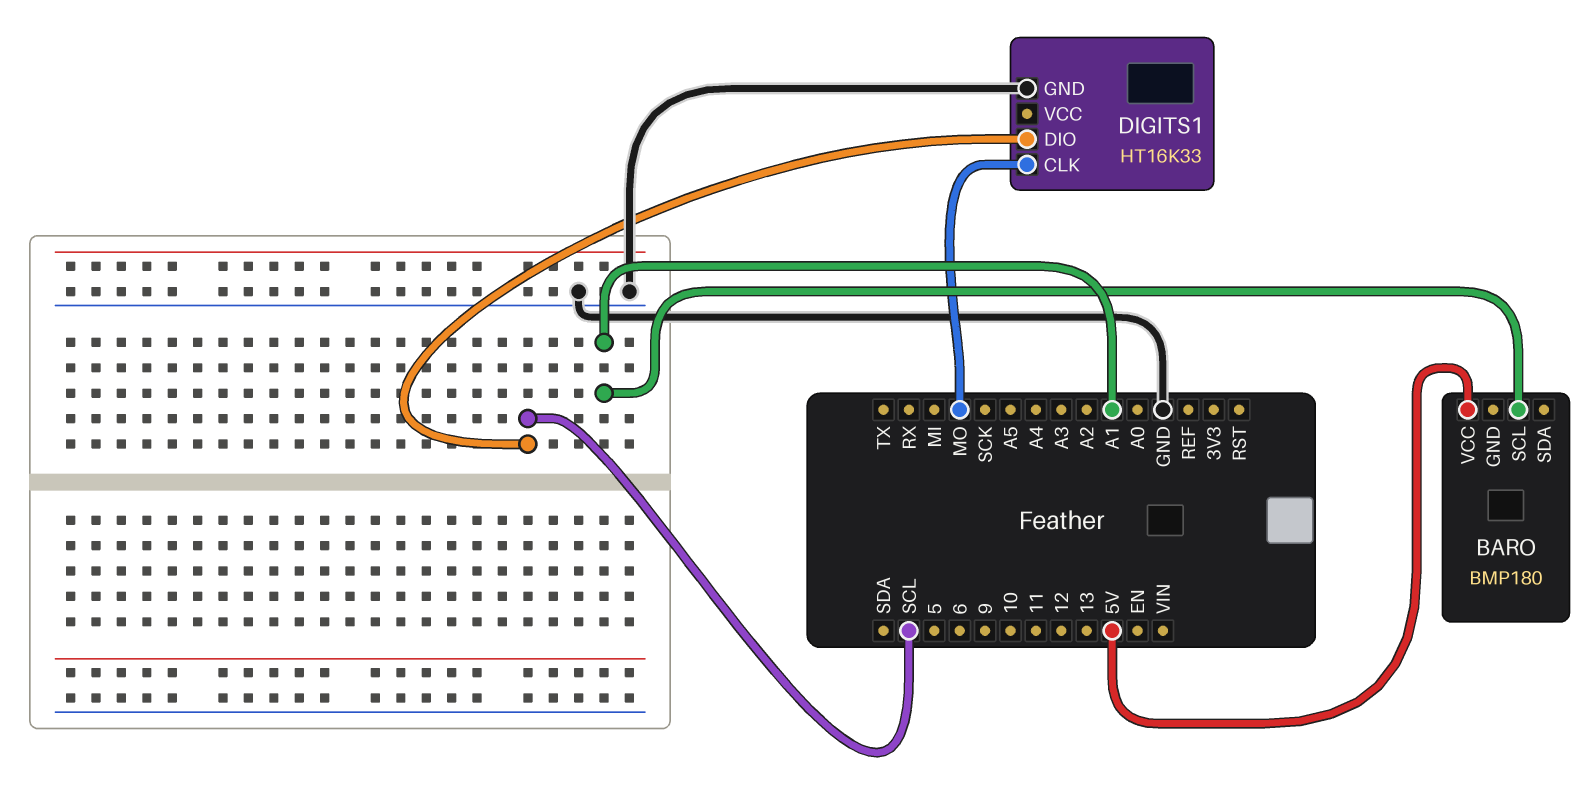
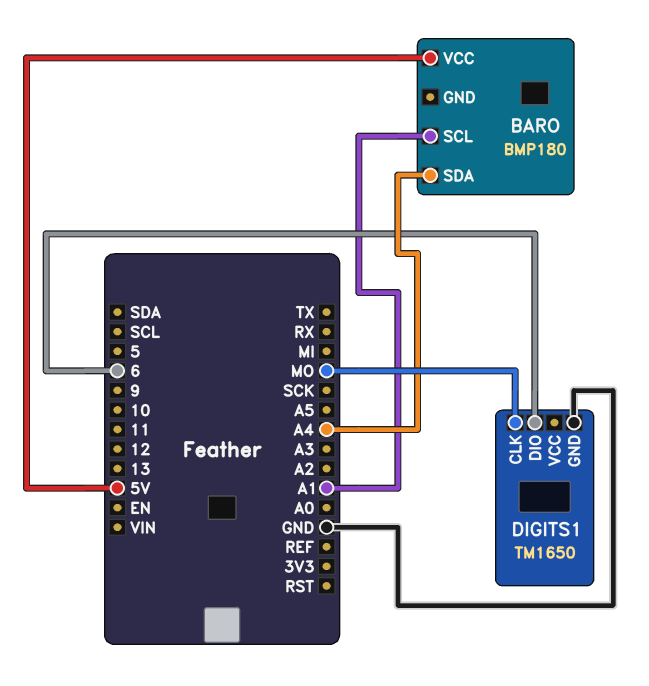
BARO pin SDA: none -> A4
DIGITS1: HT16K33 -> TM1650
DIGITS1 pin DIO: SCL -> 6

